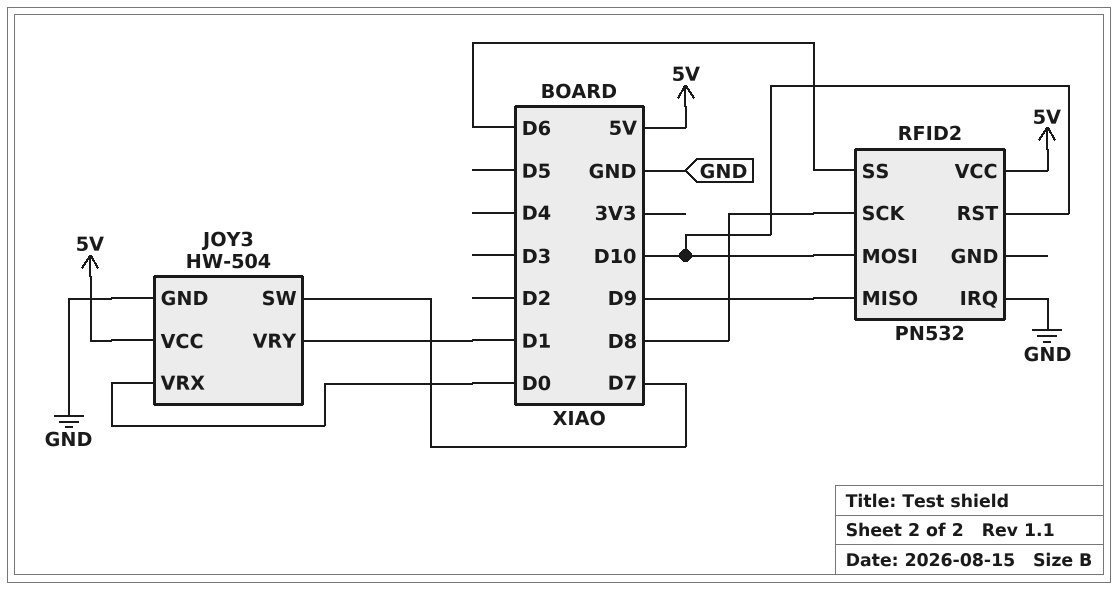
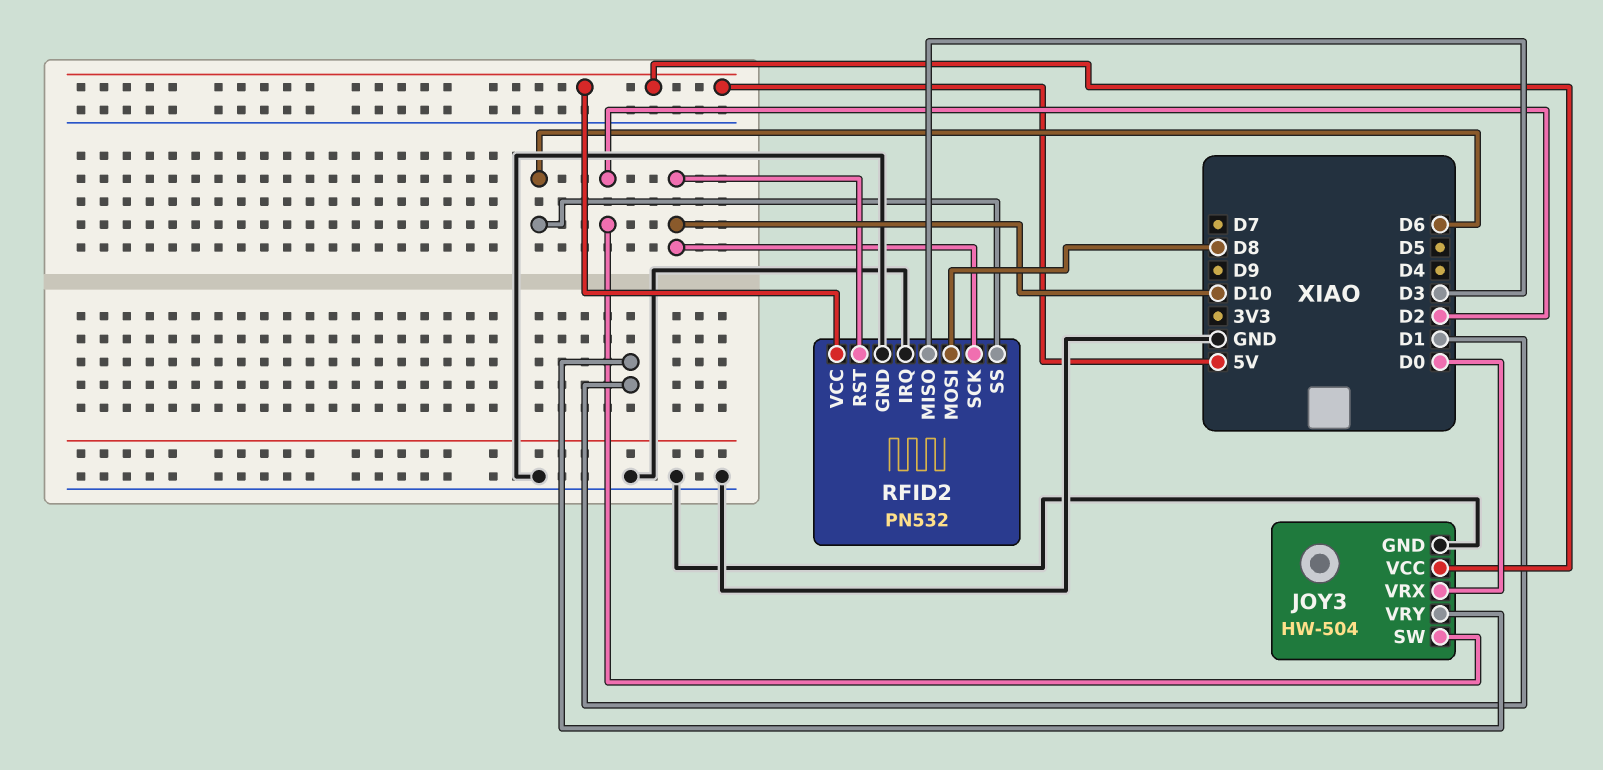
JOY3 pin SW: D7 -> D2
RFID2 pin GND: none -> GND
RFID2 pin MISO: D9 -> D3
RFID2 pin MOSI: D10 -> D8
RFID2 pin SCK: D8 -> D10

